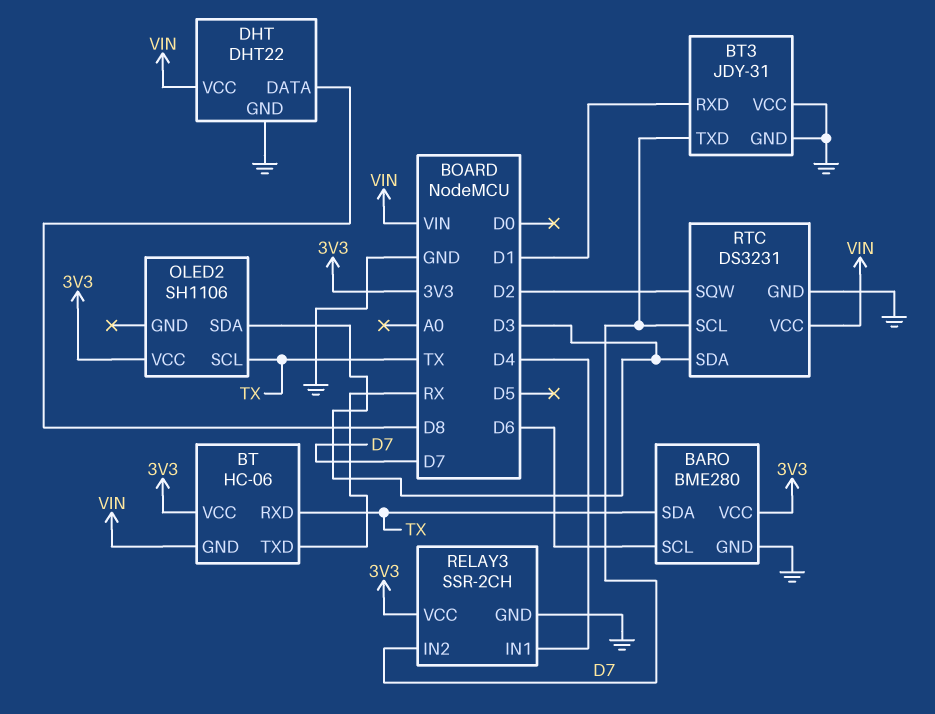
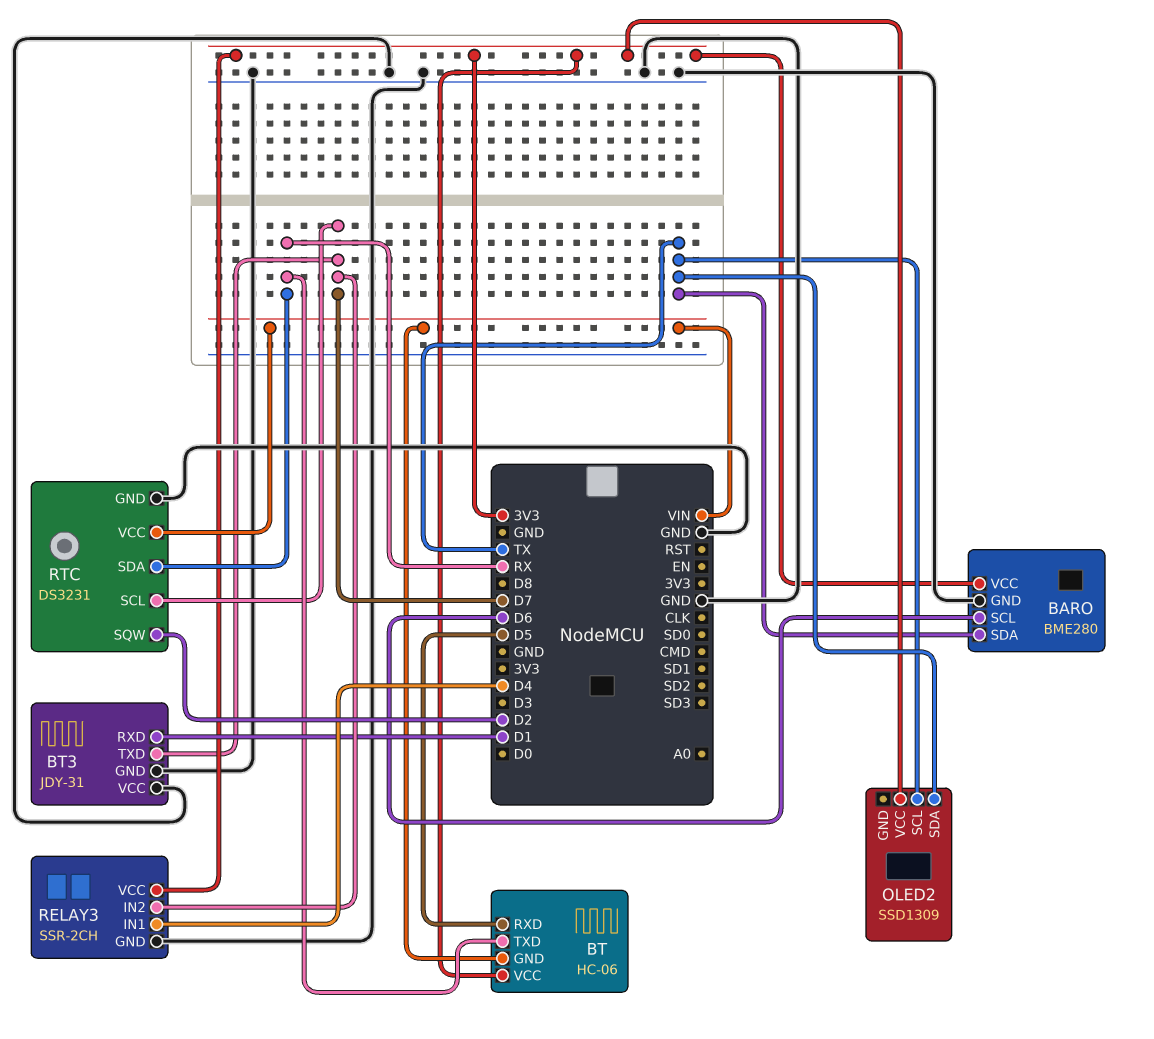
BT pin RXD: TX -> D5
DHT: DHT22 -> none
DHT pin DATA: D8 -> none
DHT pin GND: GND -> none
DHT pin VCC: VIN -> none
OLED2: SH1106 -> SSD1309
OLED2 pin SDA: D3 -> TX
RTC pin SDA: D3 -> RX

